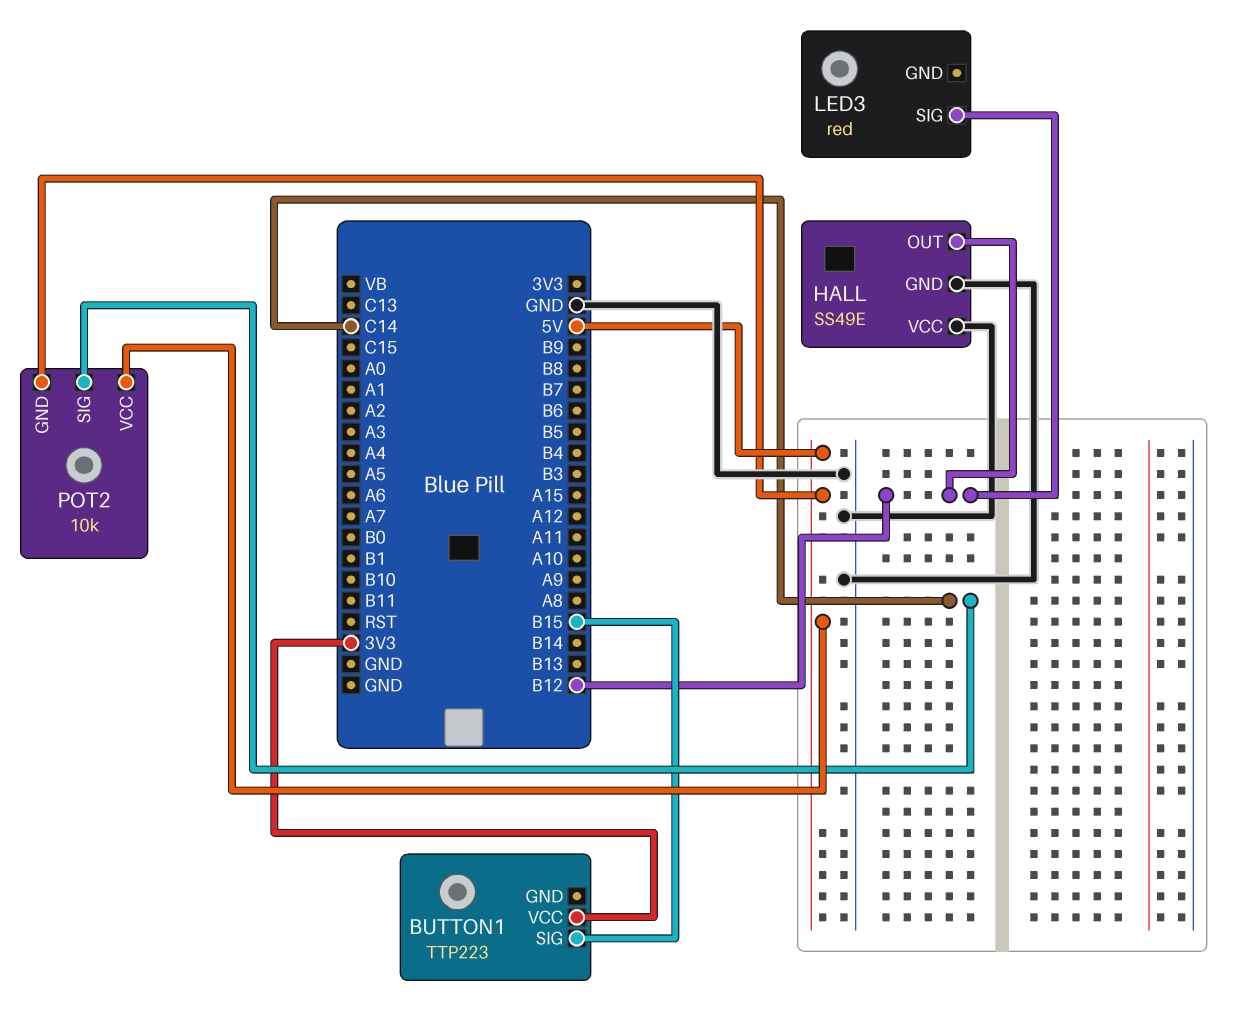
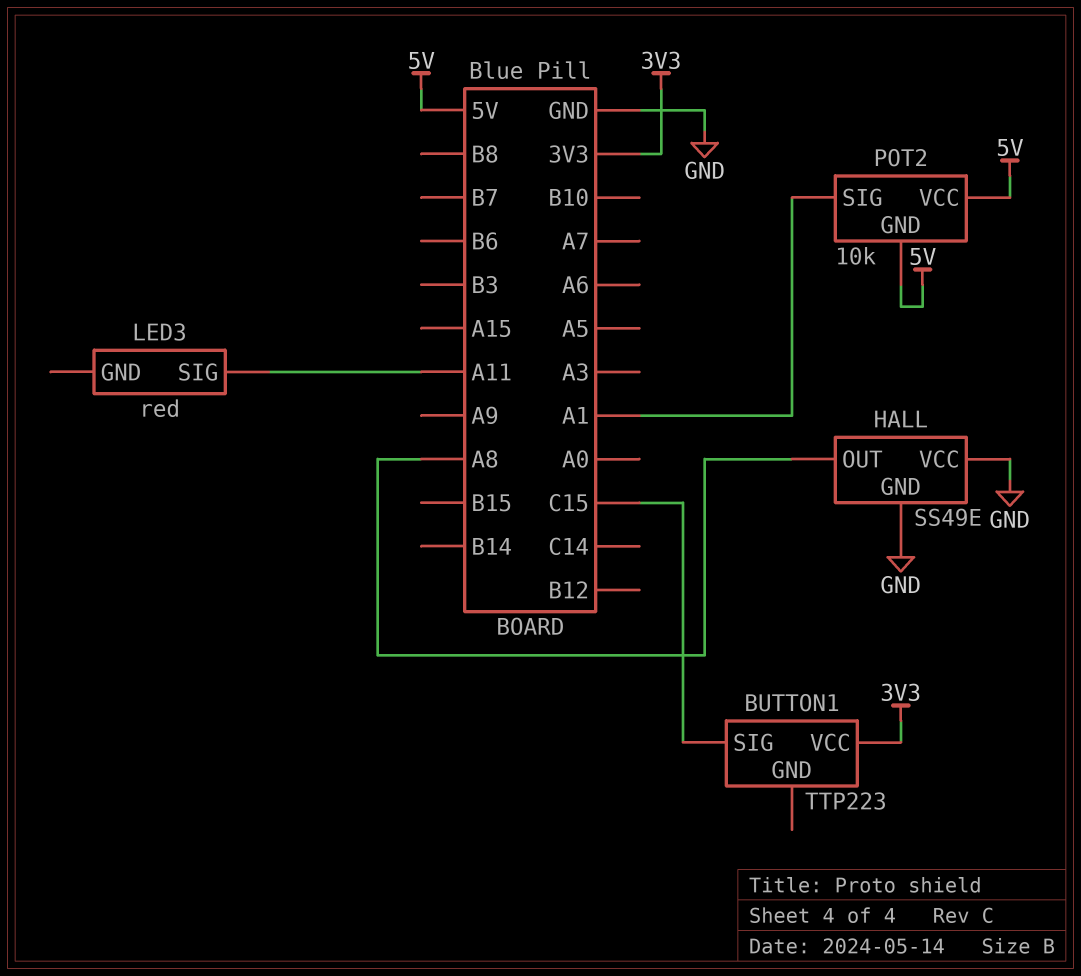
BUTTON1 pin SIG: B15 -> C15
HALL pin OUT: B12 -> A8
LED3 pin SIG: B12 -> A11
POT2 pin SIG: C14 -> A1

